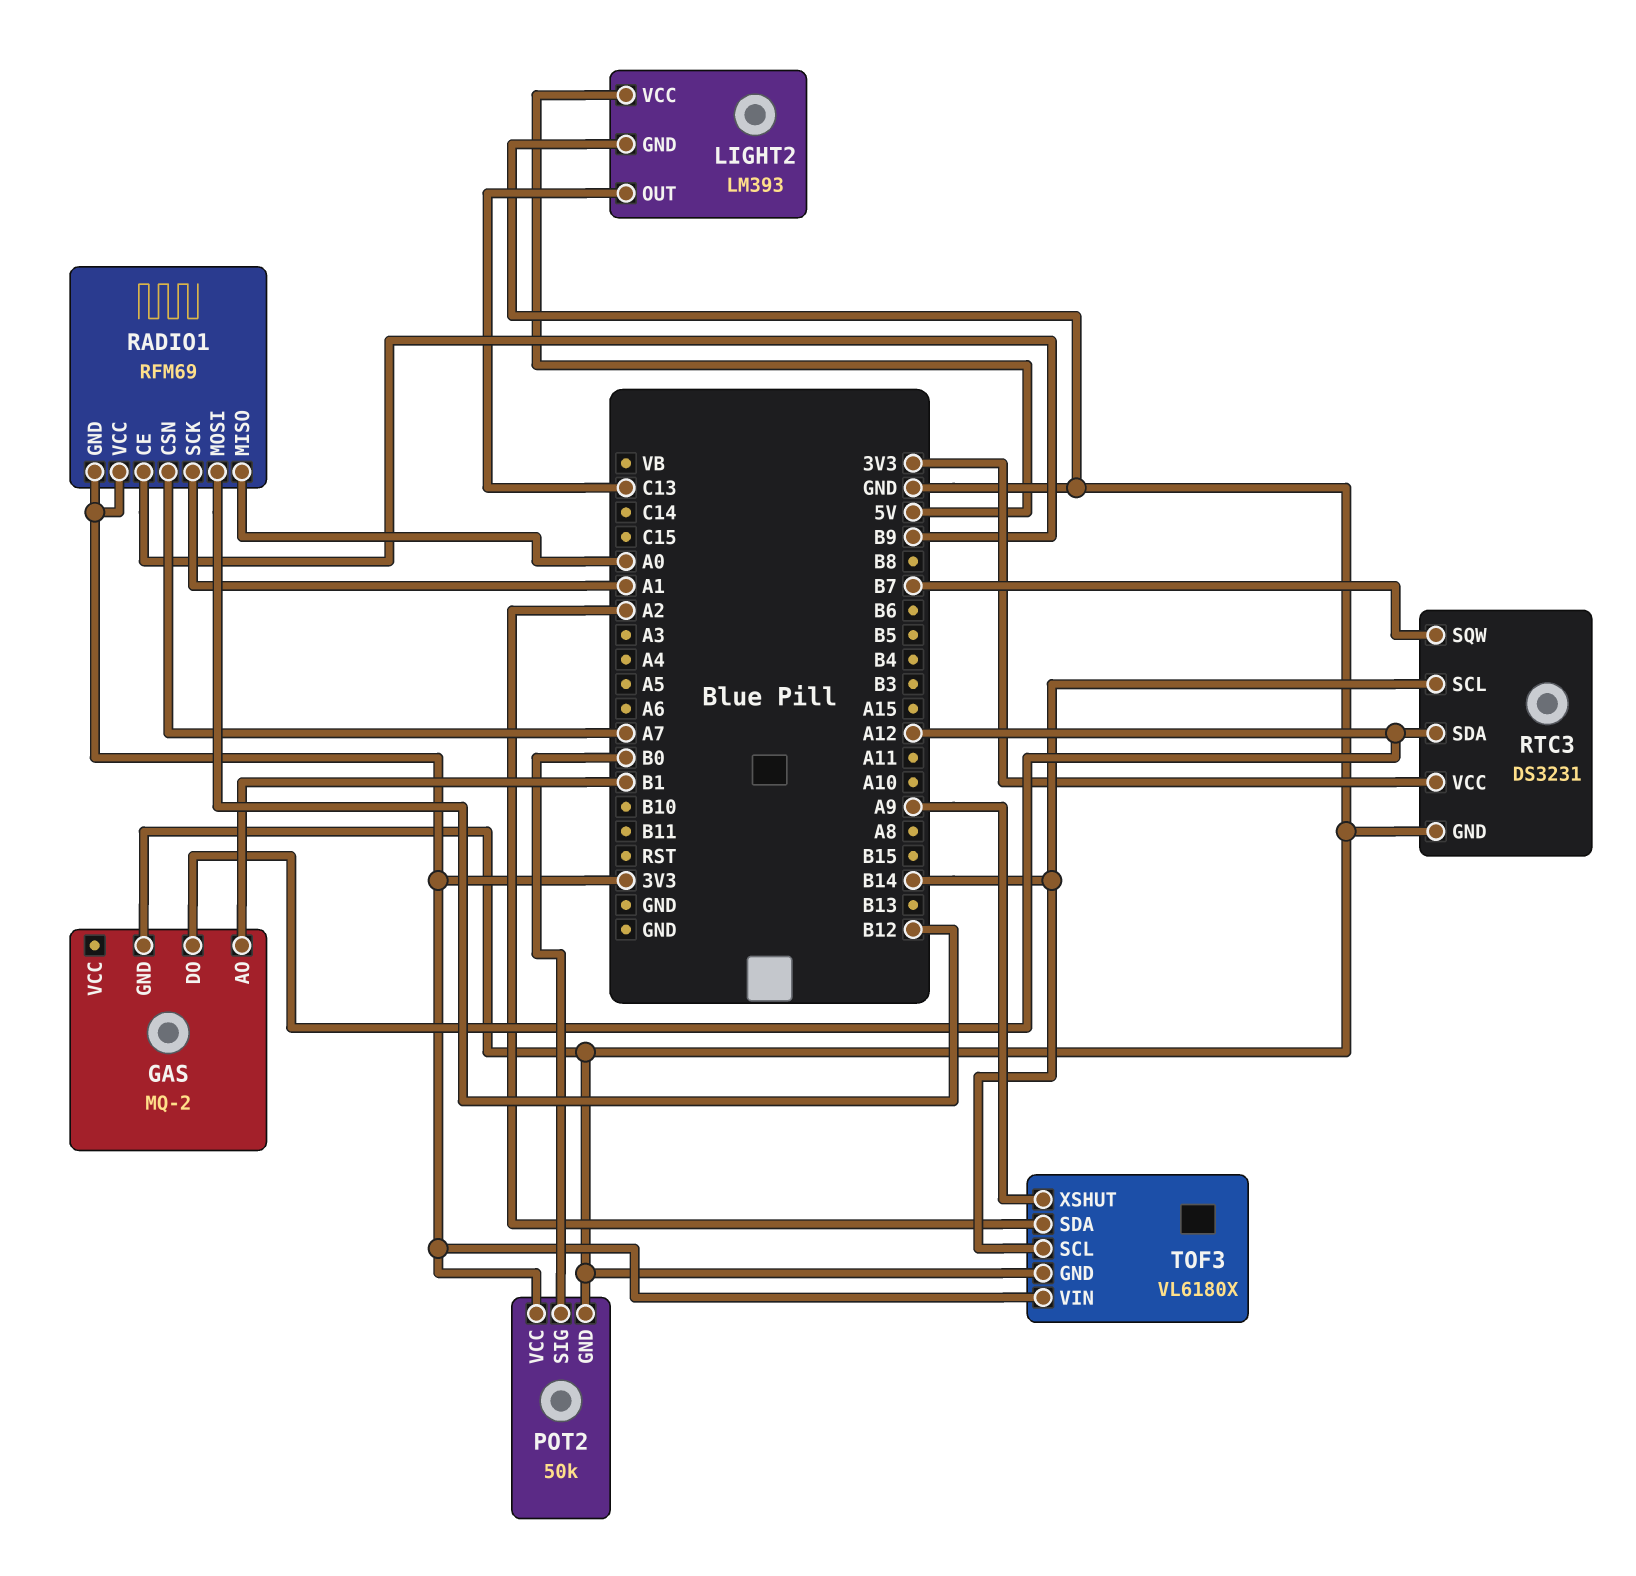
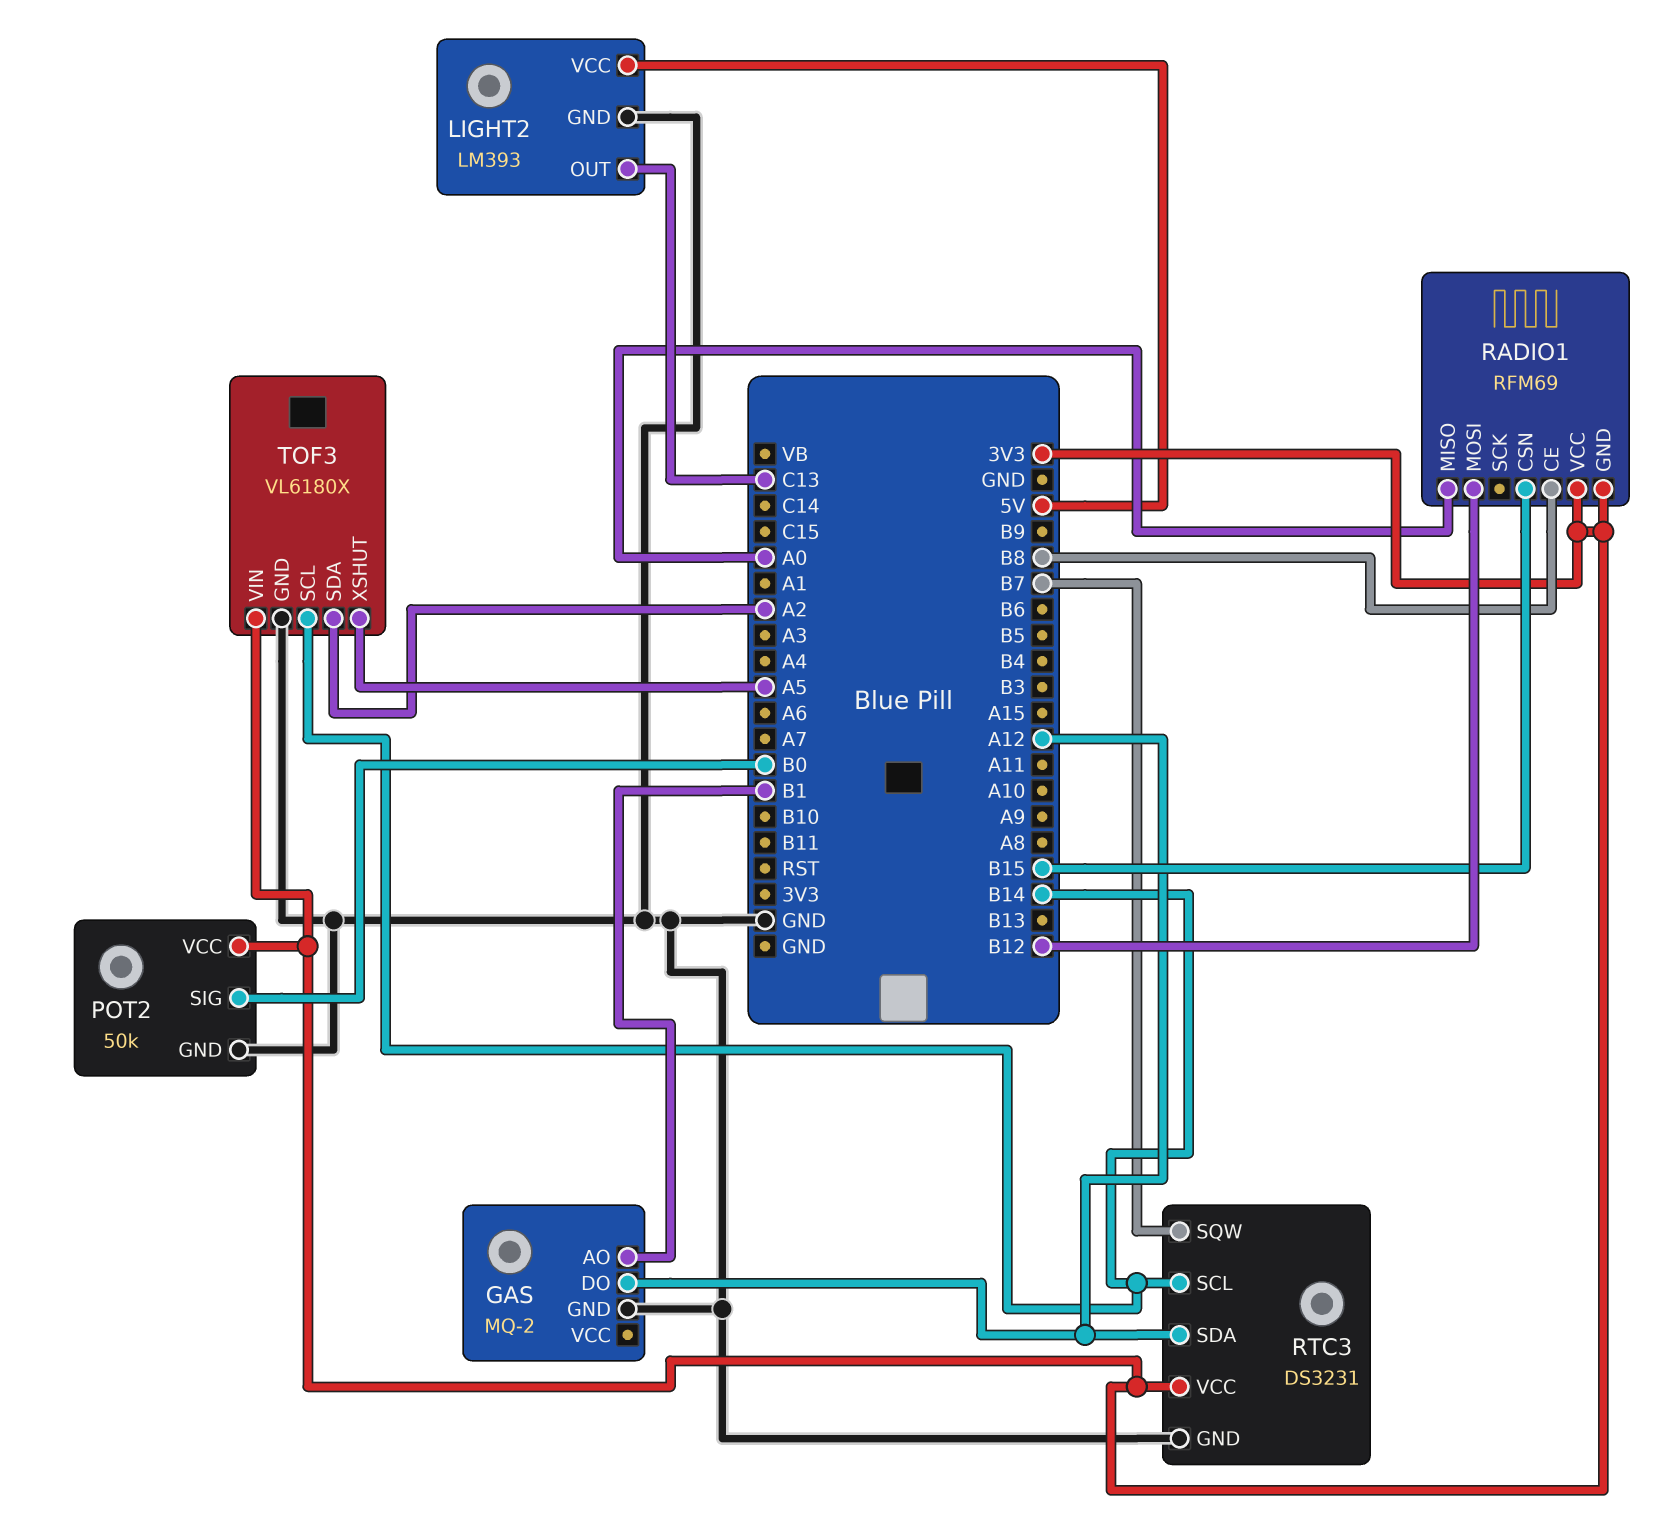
RADIO1 pin CE: B9 -> B8
RADIO1 pin CSN: A7 -> B15
RADIO1 pin SCK: A1 -> none
TOF3 pin XSHUT: A9 -> A5

